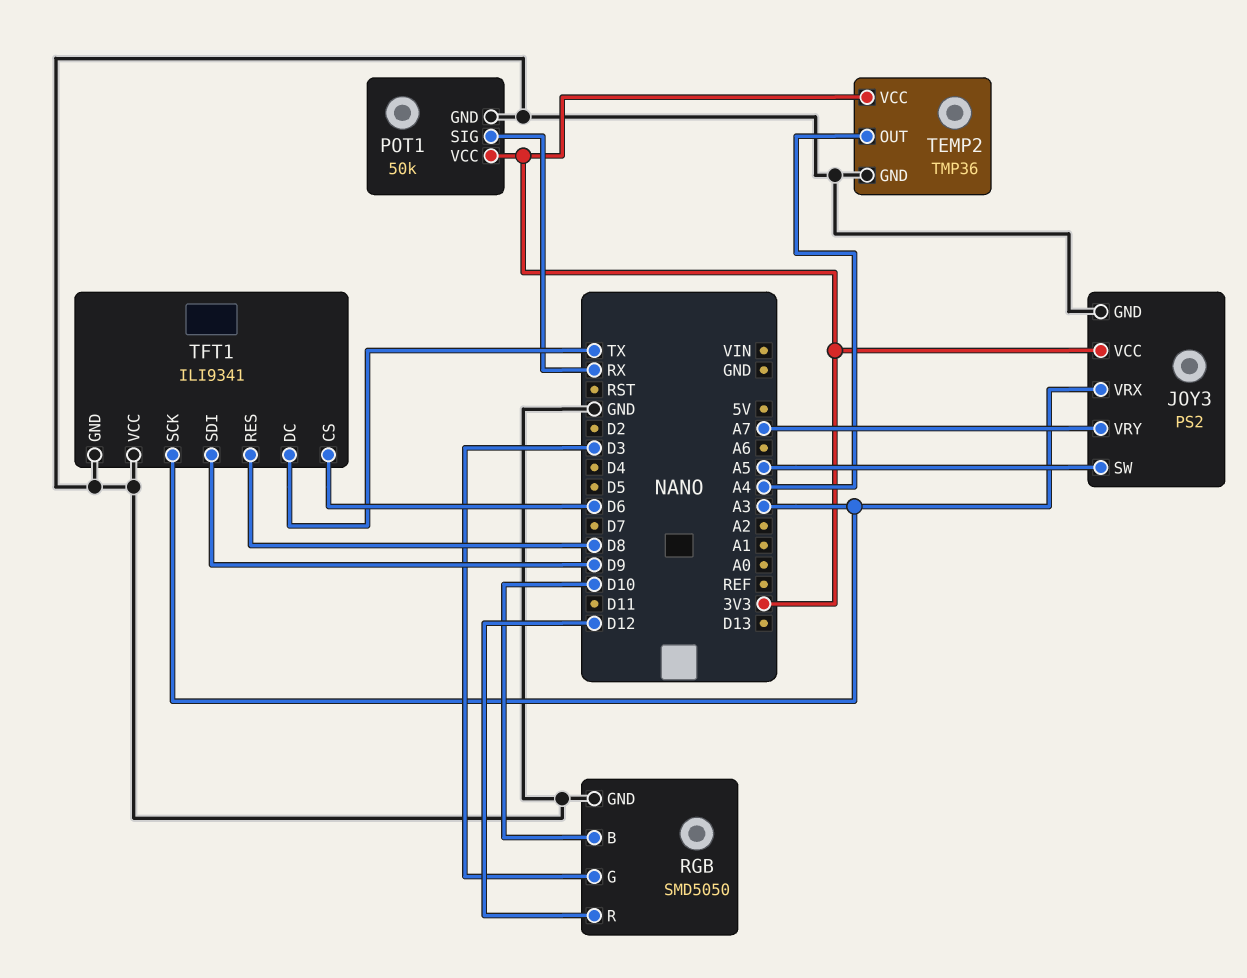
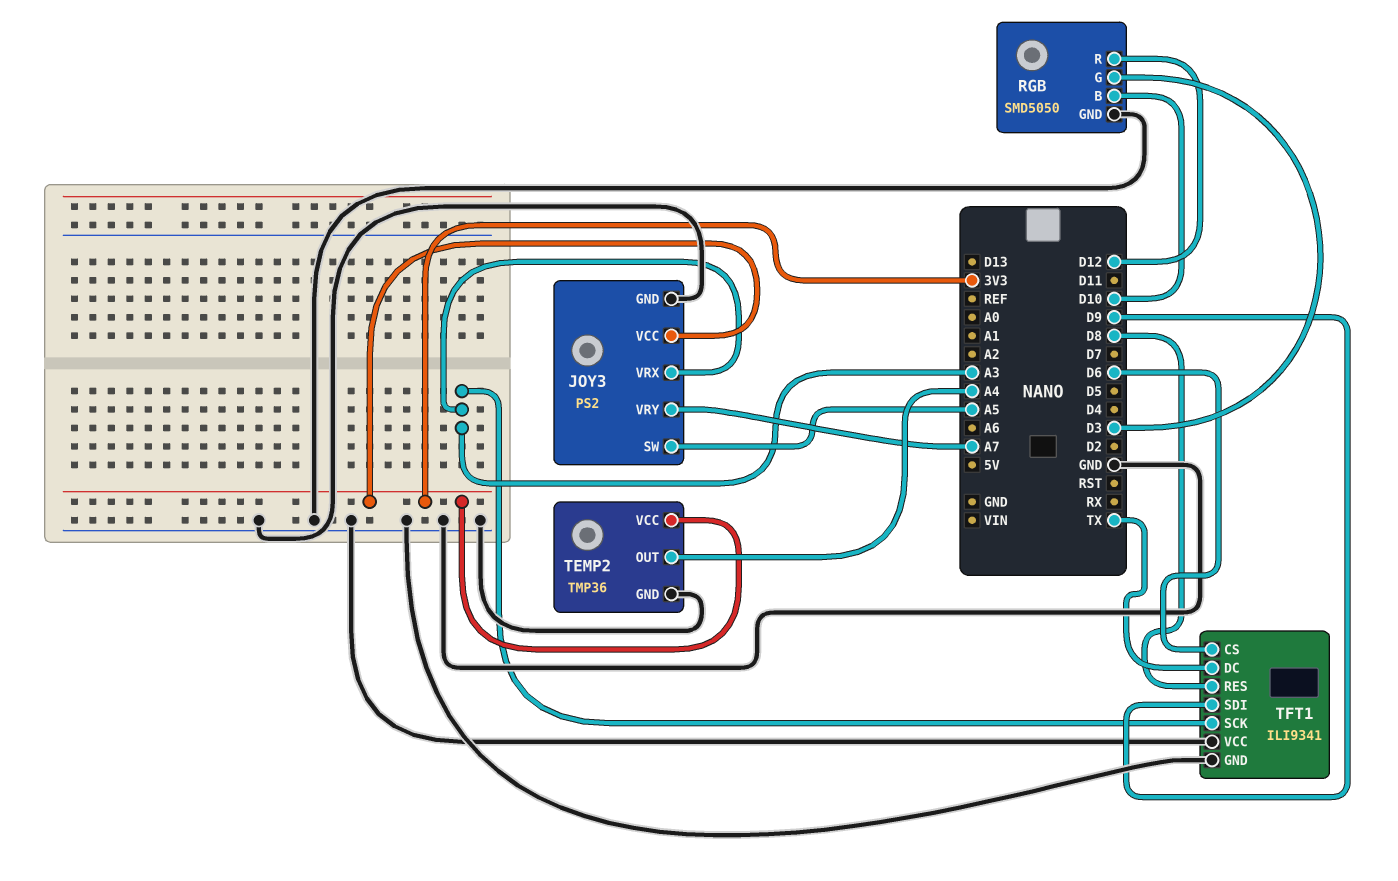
POT1: 50k -> none
POT1 pin GND: GND -> none
POT1 pin SIG: RX -> none
POT1 pin VCC: 3V3 -> none

